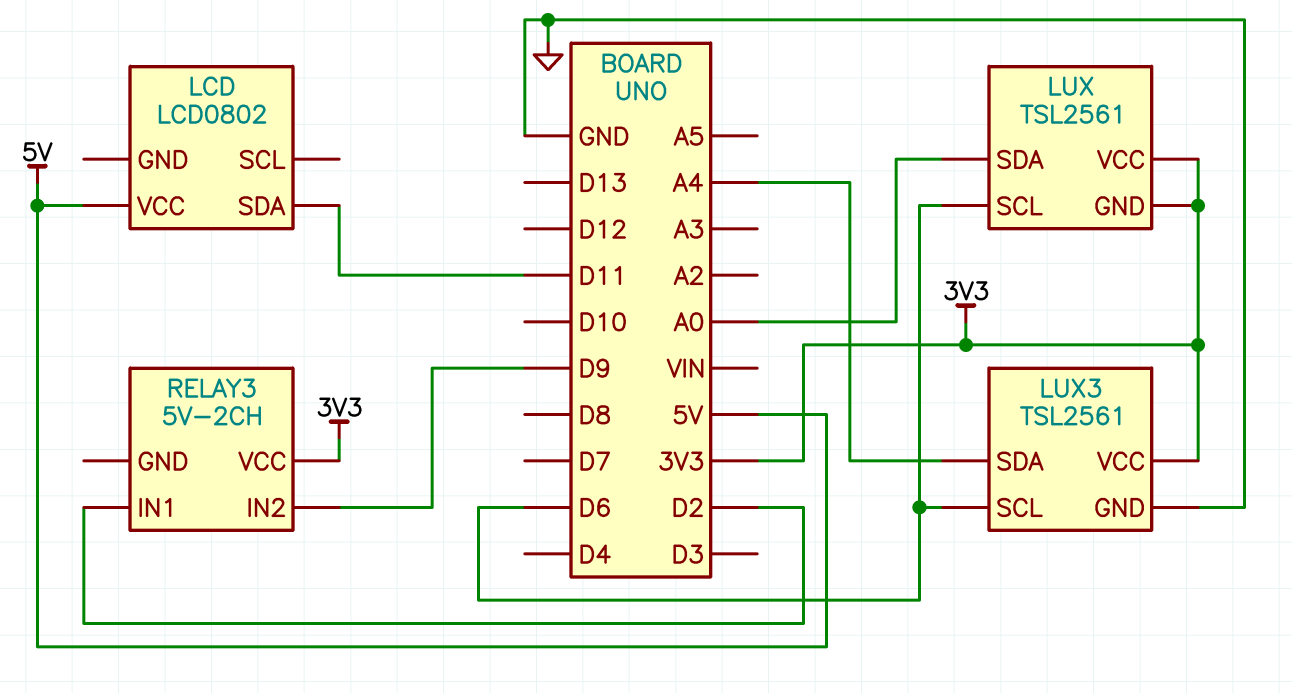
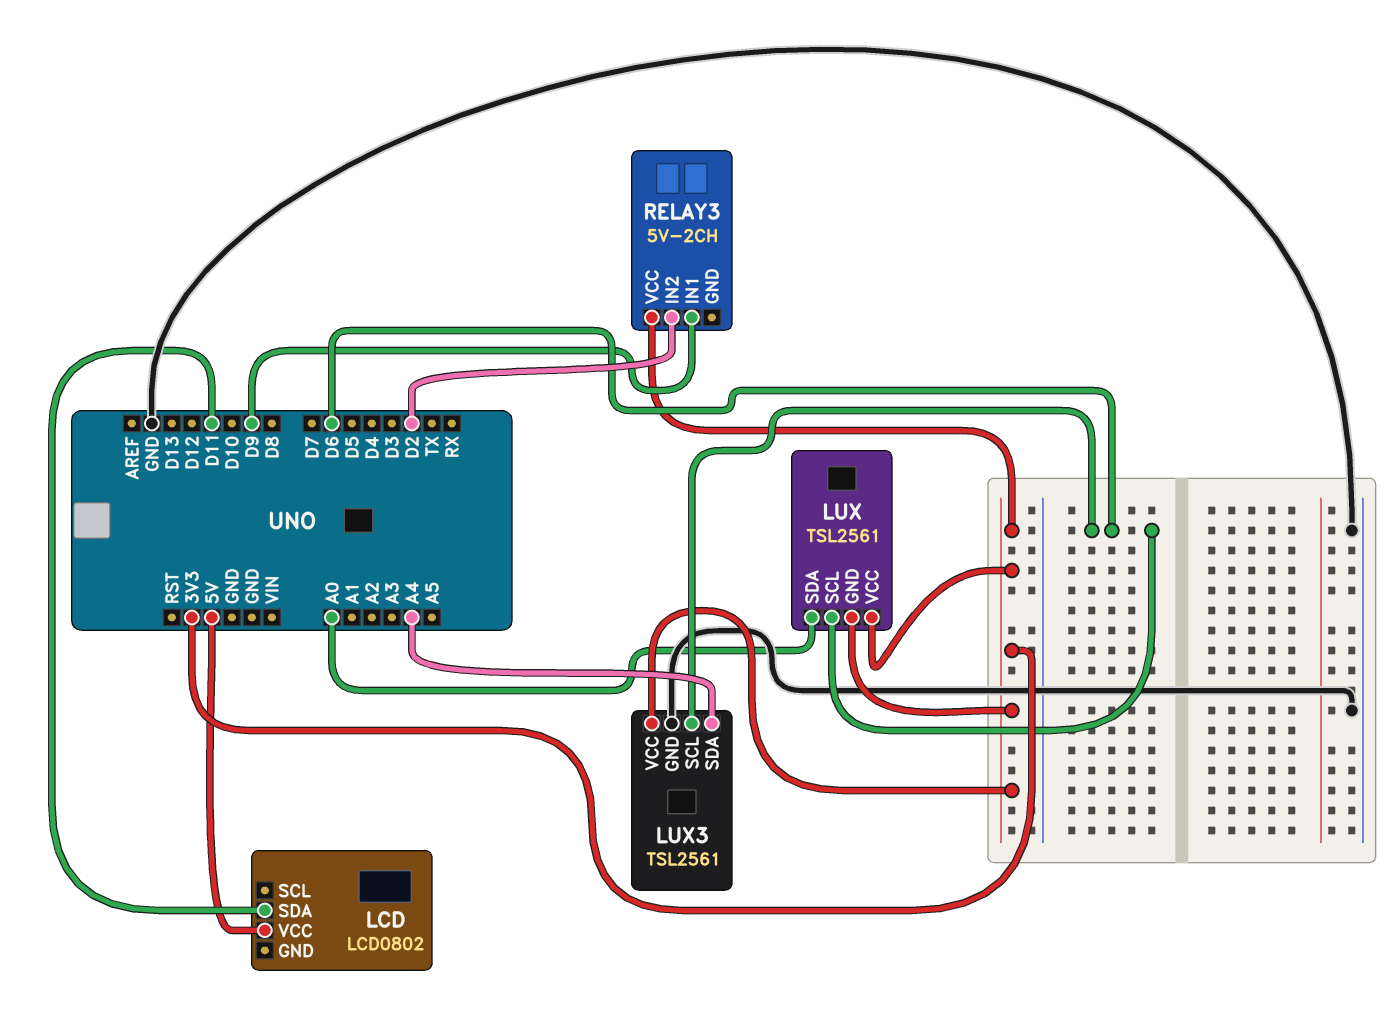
RELAY3 pin IN1: D2 -> D9
RELAY3 pin IN2: D9 -> D2

